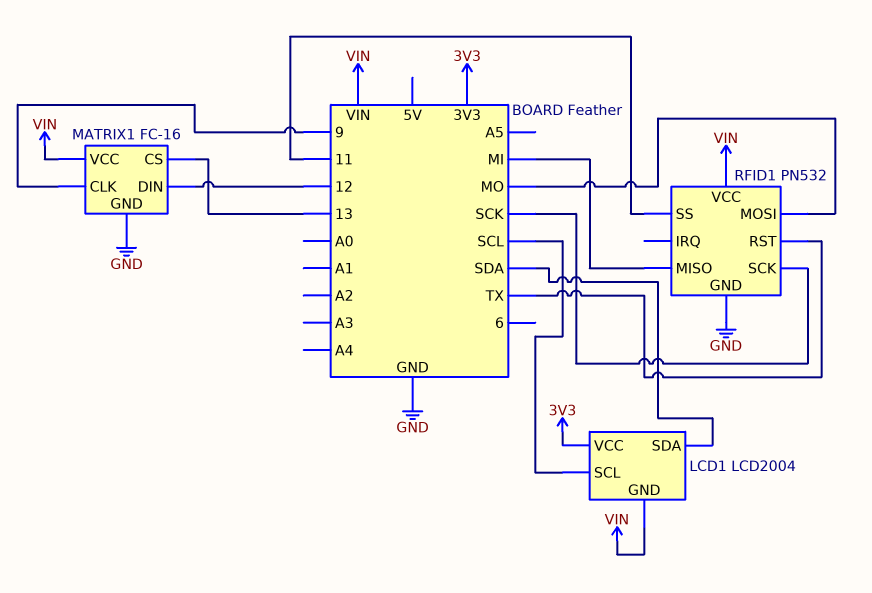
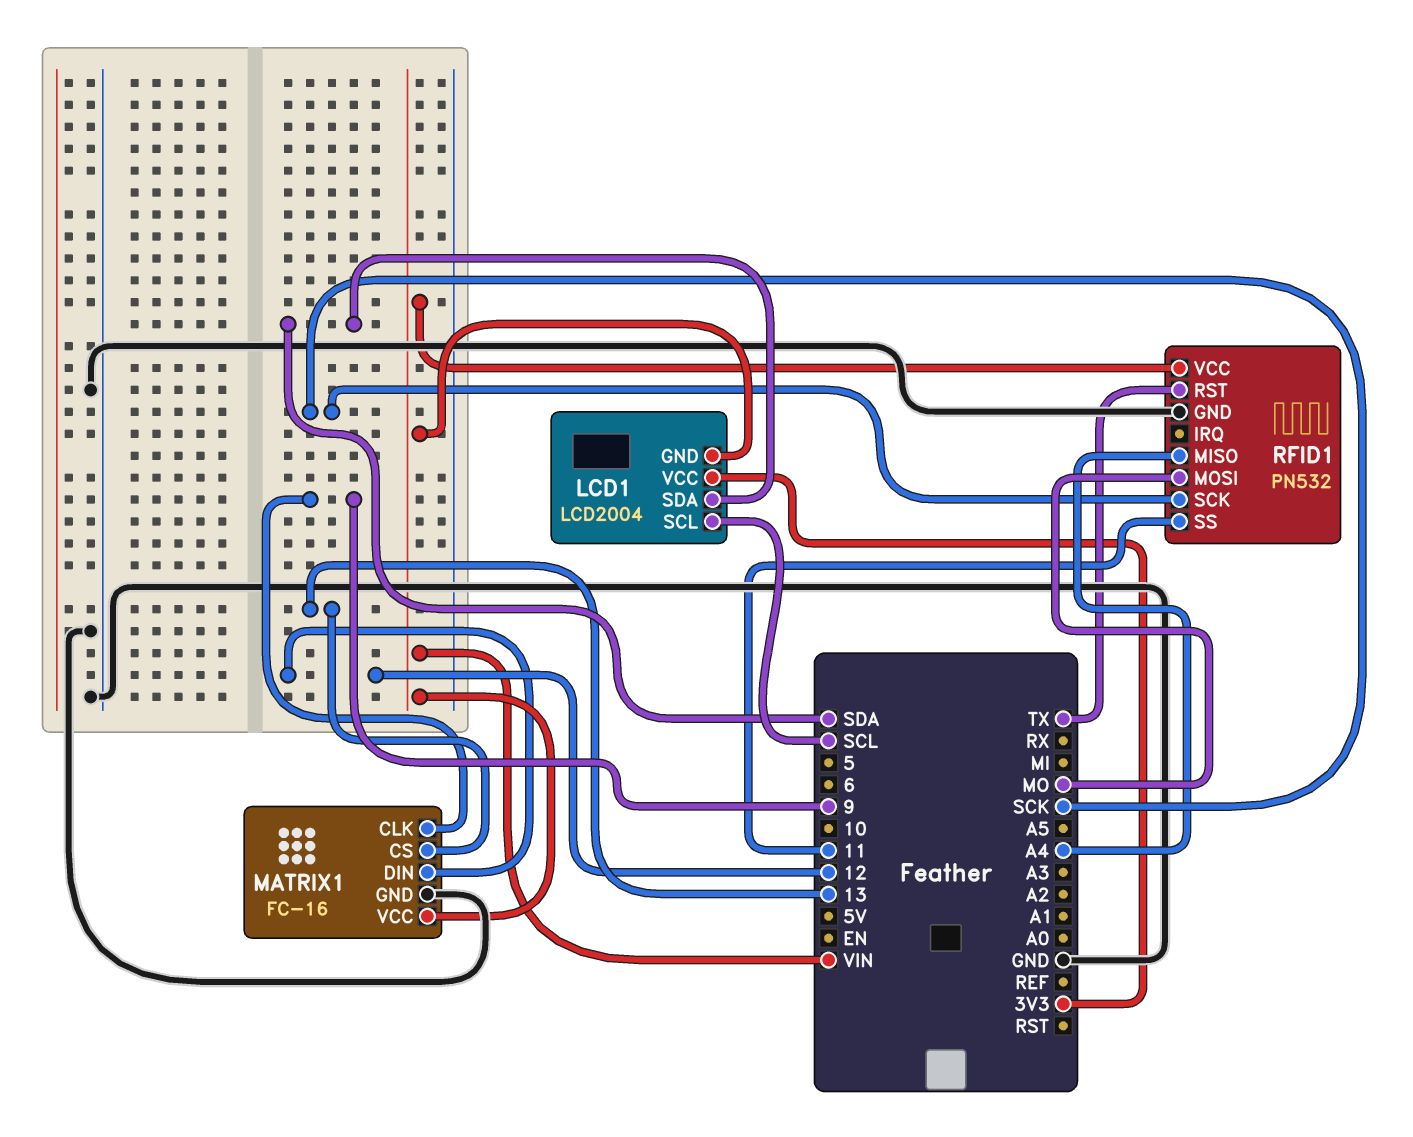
RFID1 pin MISO: MI -> A4

